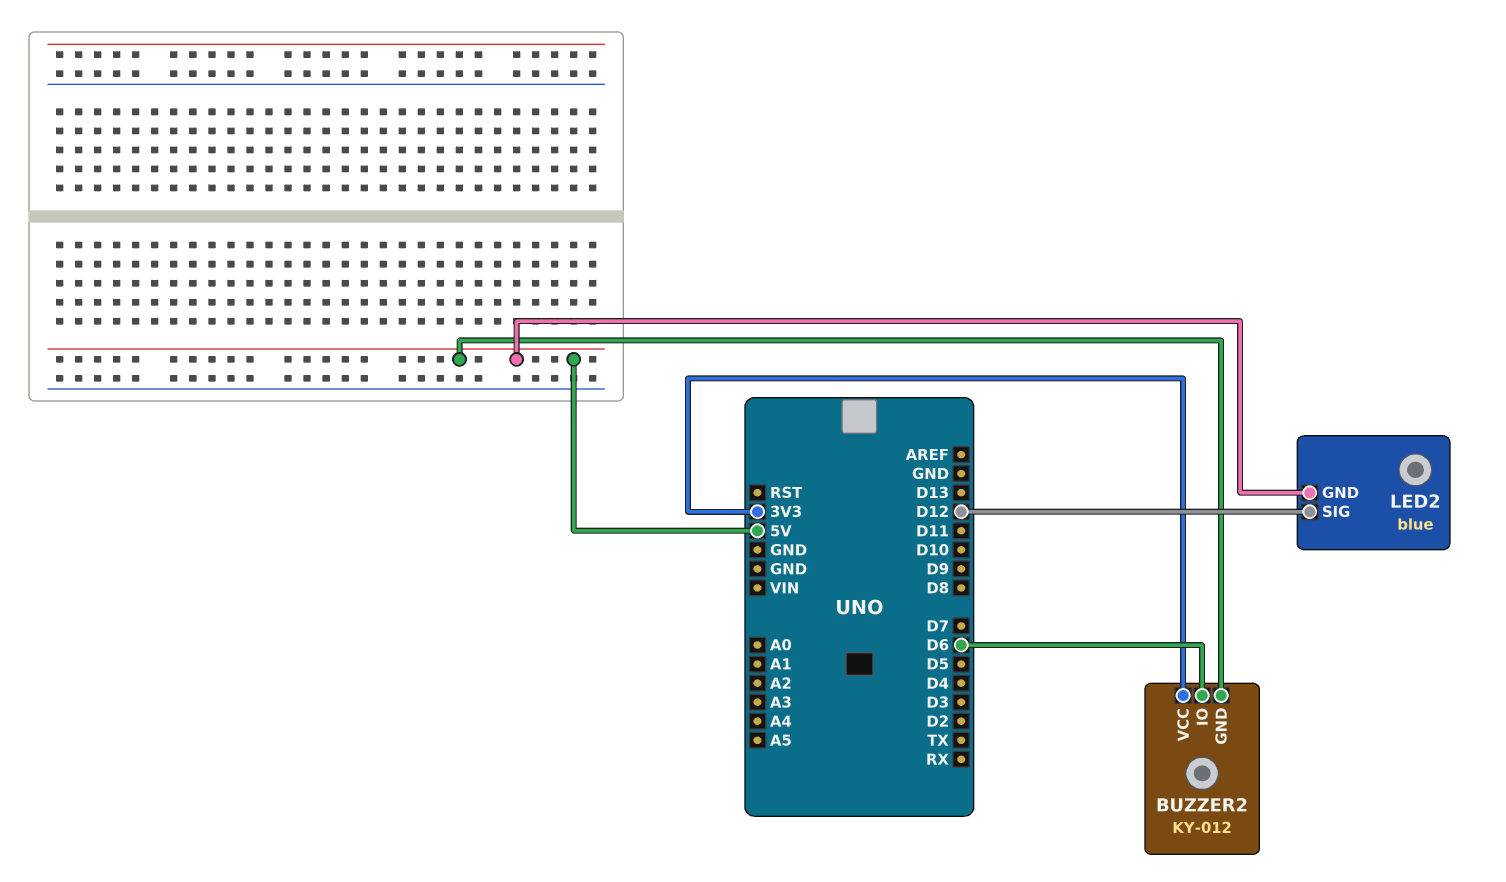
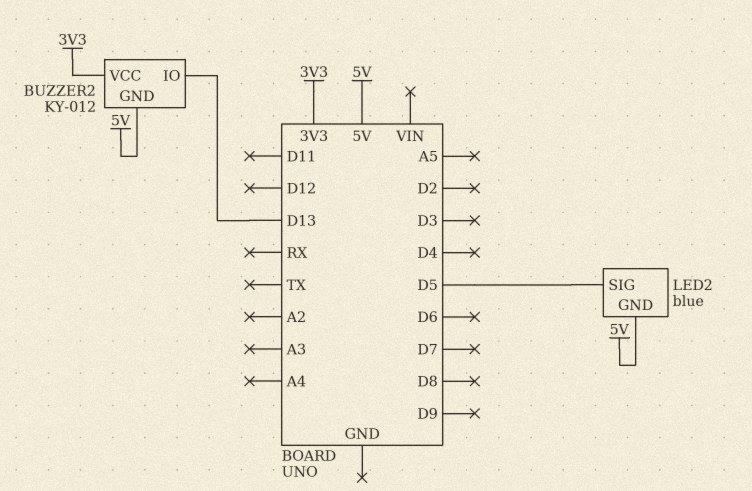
BUZZER2 pin IO: D6 -> D13
LED2 pin SIG: D12 -> D5

